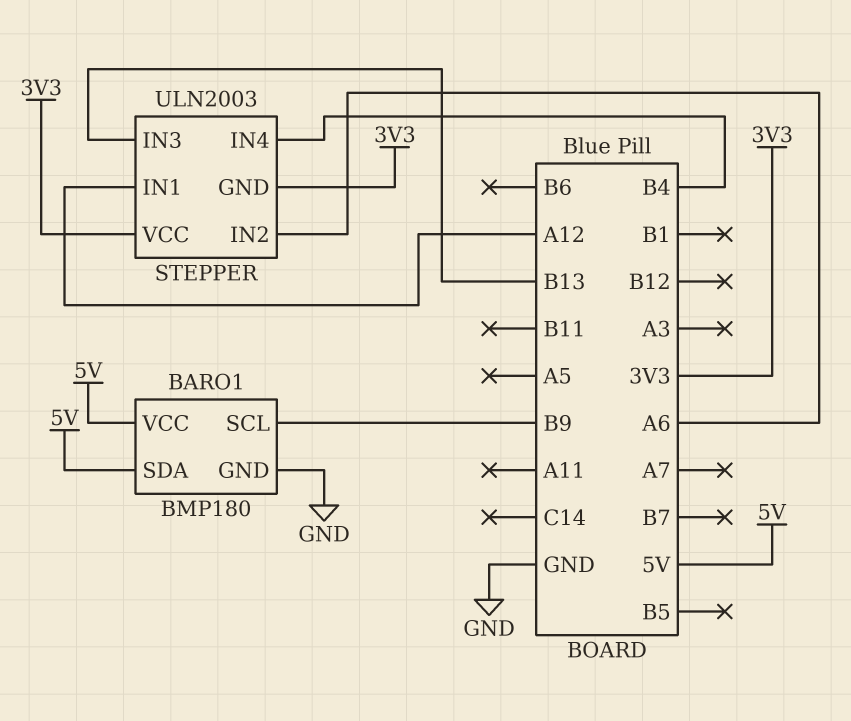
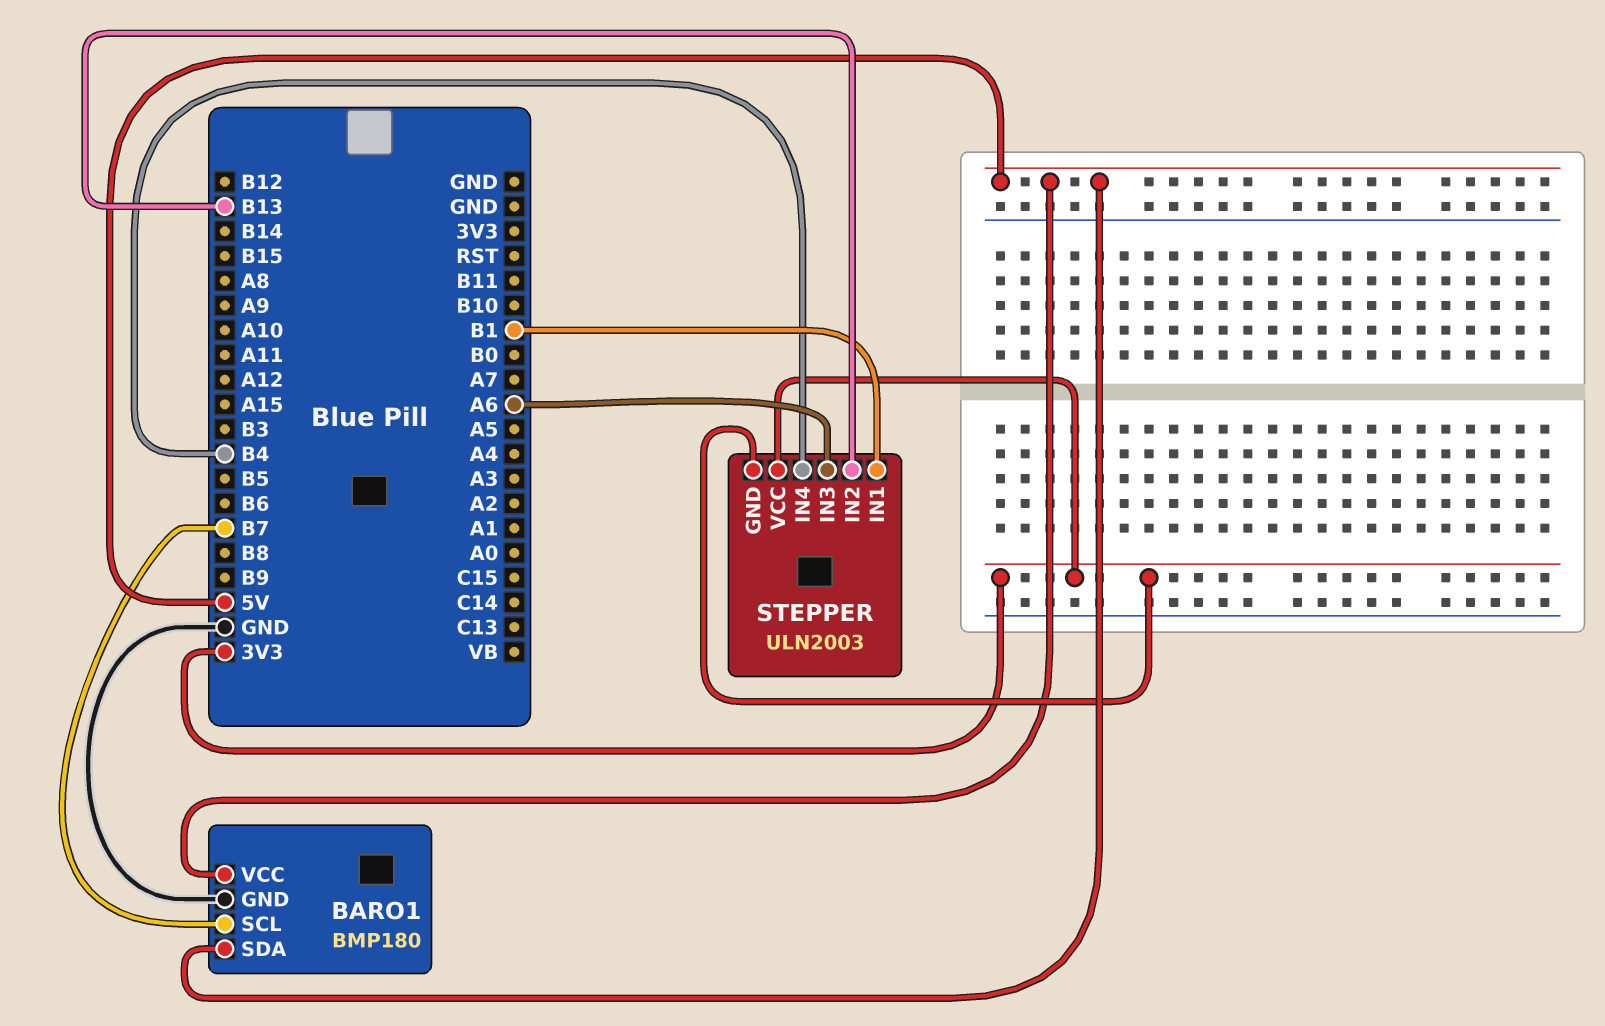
BARO1 pin SCL: B9 -> B7
STEPPER pin IN1: A12 -> B1
STEPPER pin IN2: A6 -> B13
STEPPER pin IN3: B13 -> A6

